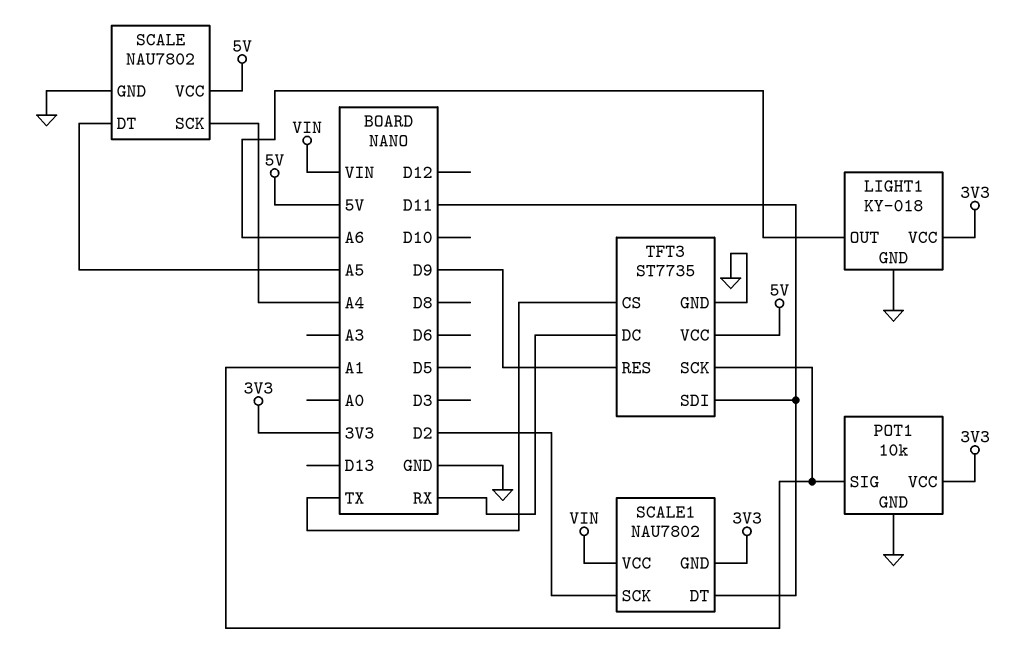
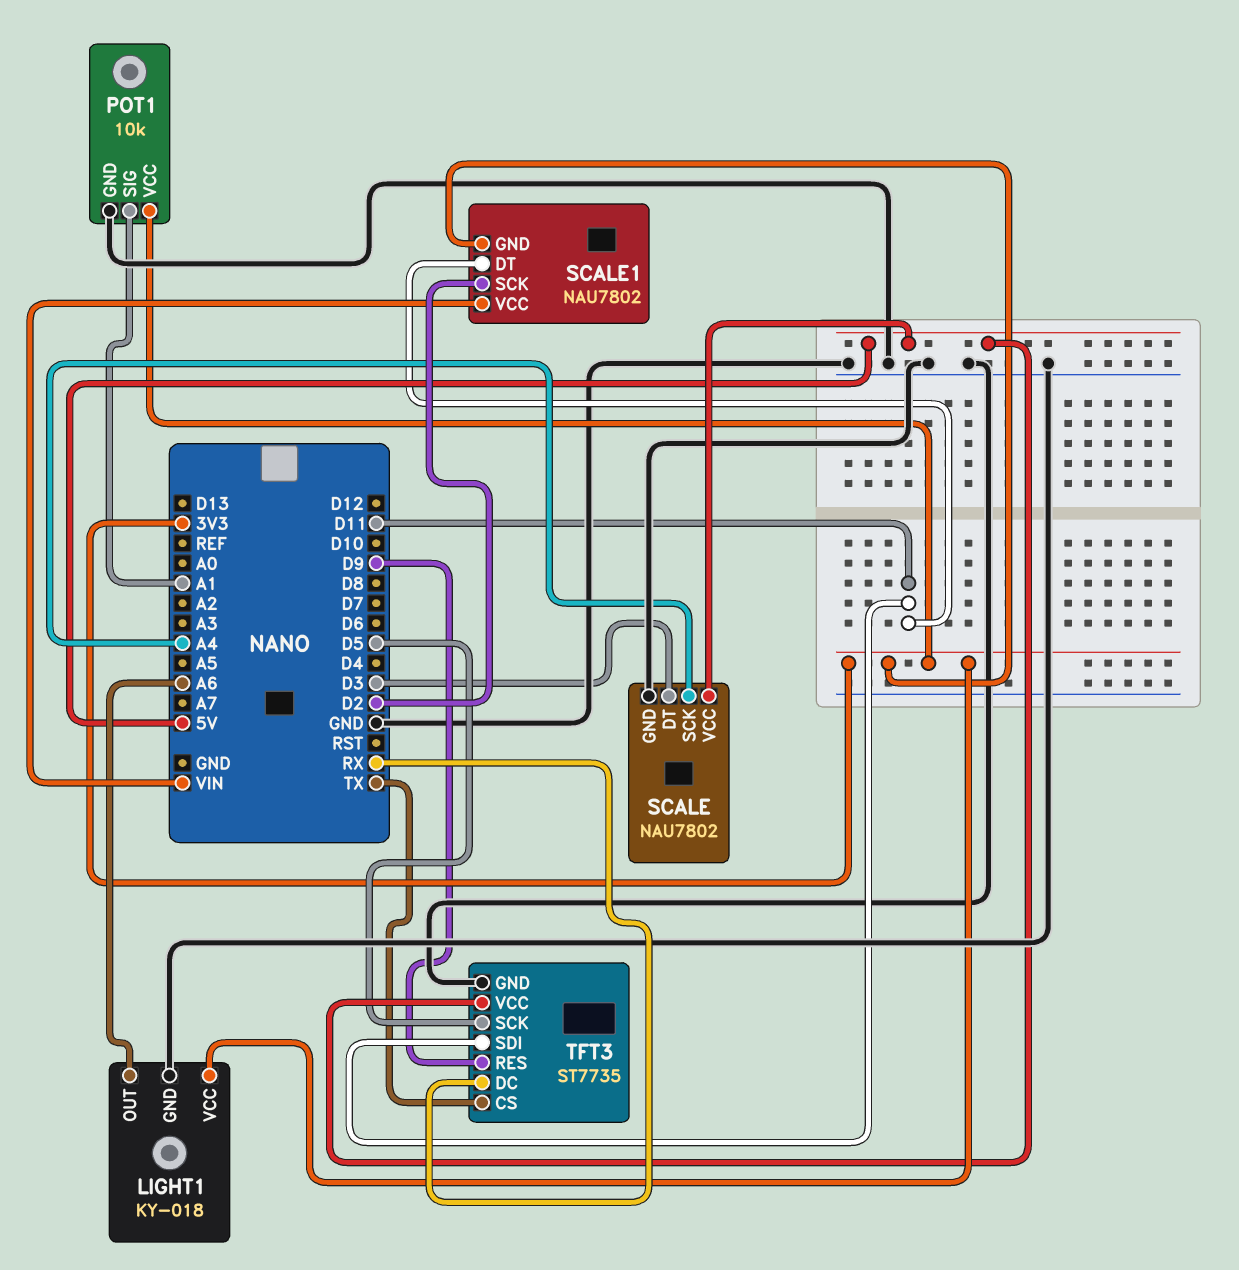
SCALE pin DT: A5 -> D3
TFT3 pin SCK: A1 -> D5

